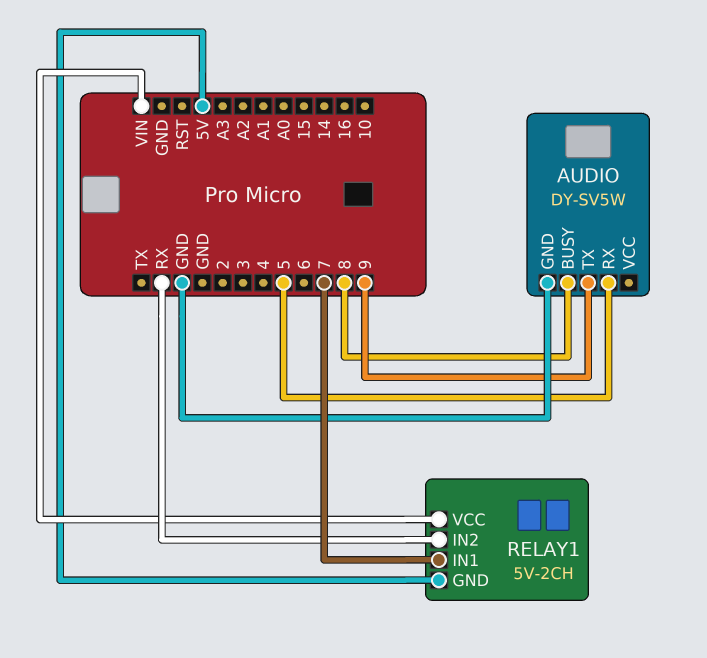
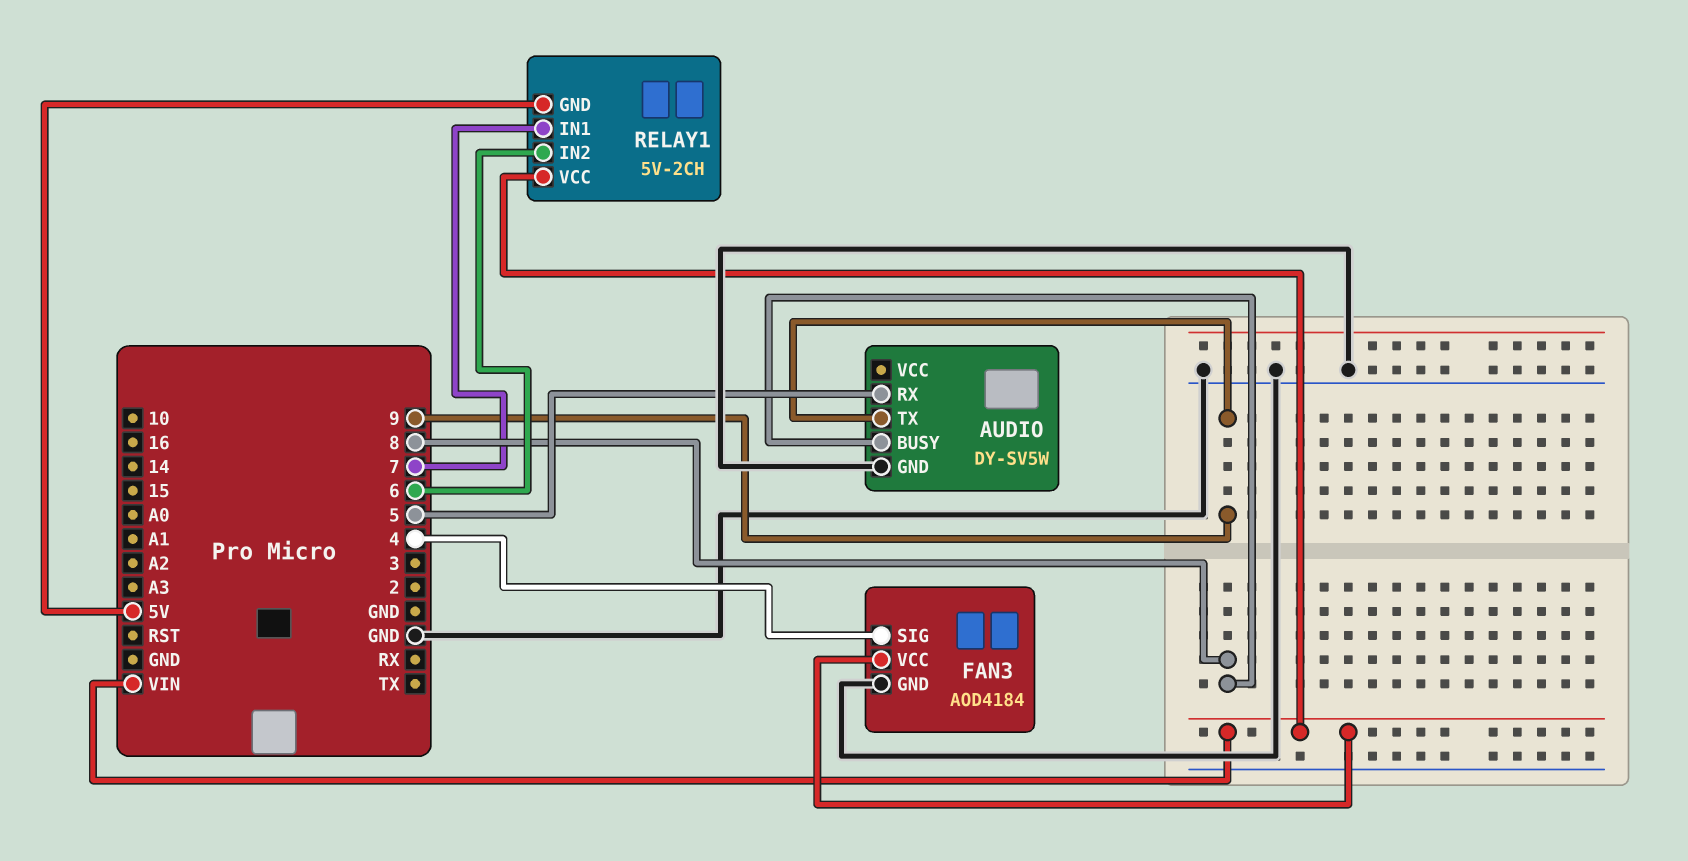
FAN3: none -> AOD4184
FAN3 pin GND: none -> GND
FAN3 pin SIG: none -> 4
FAN3 pin VCC: none -> VIN
RELAY1 pin IN2: RX -> 6

